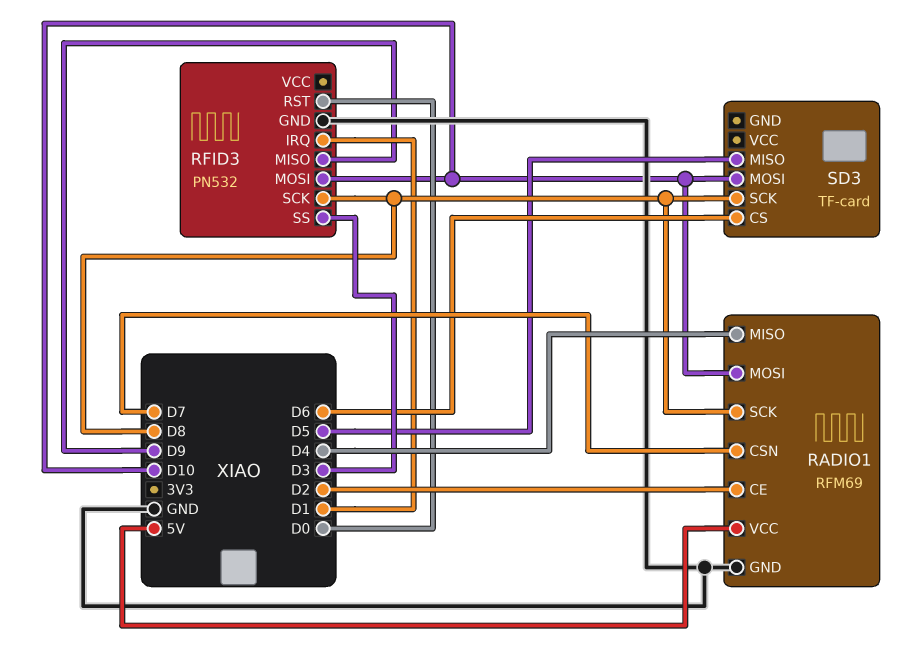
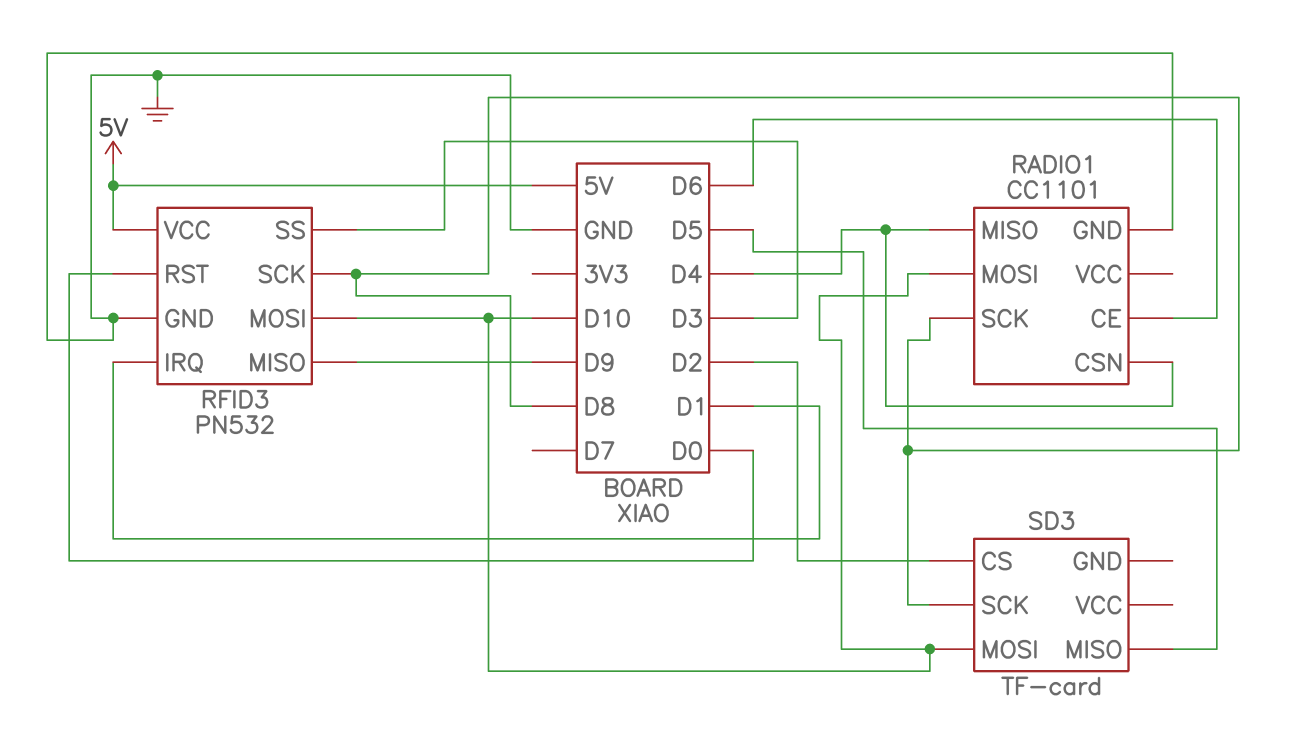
RADIO1: RFM69 -> CC1101
RADIO1 pin CE: D2 -> D6
RADIO1 pin CSN: D7 -> D4
RADIO1 pin VCC: 5V -> none
RFID3 pin VCC: none -> 5V
SD3 pin CS: D6 -> D2

